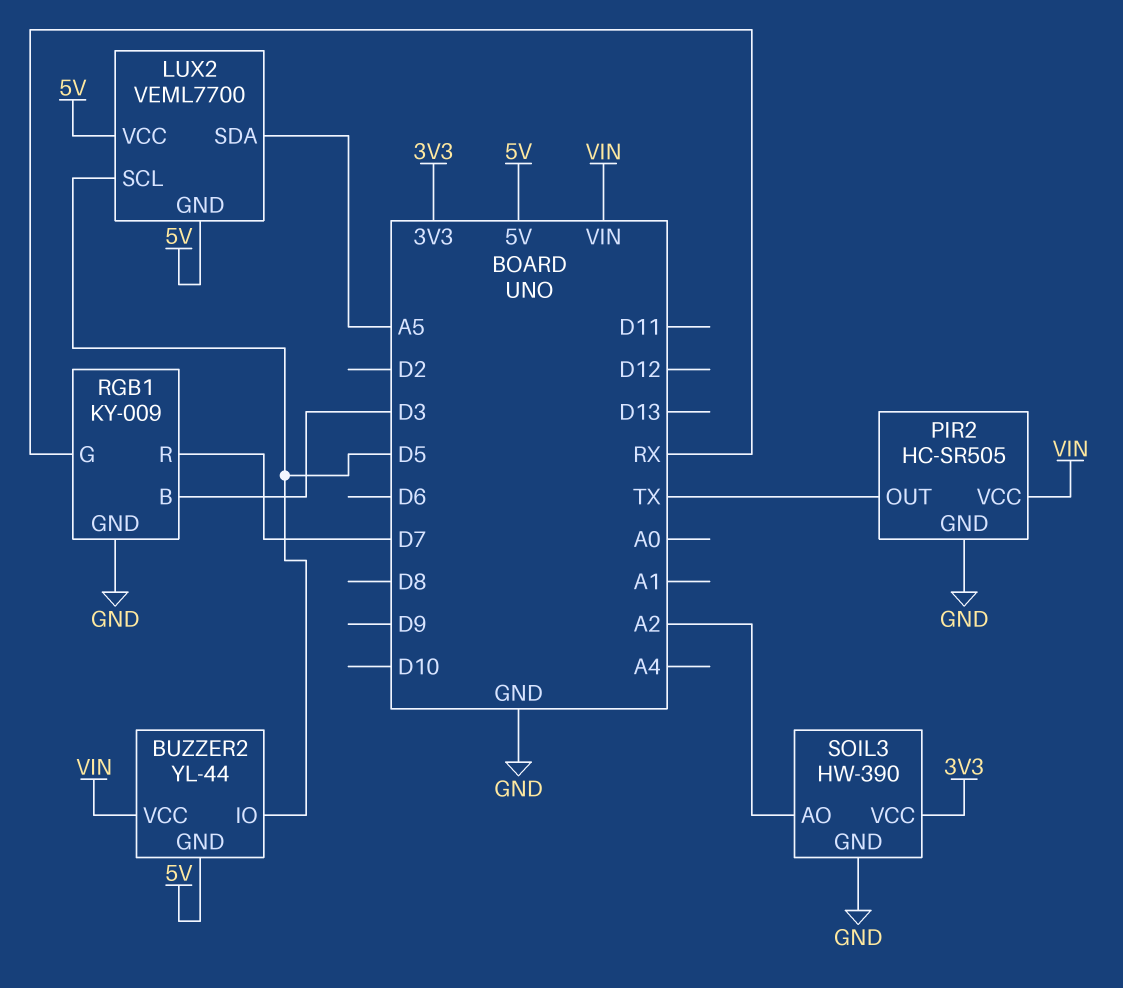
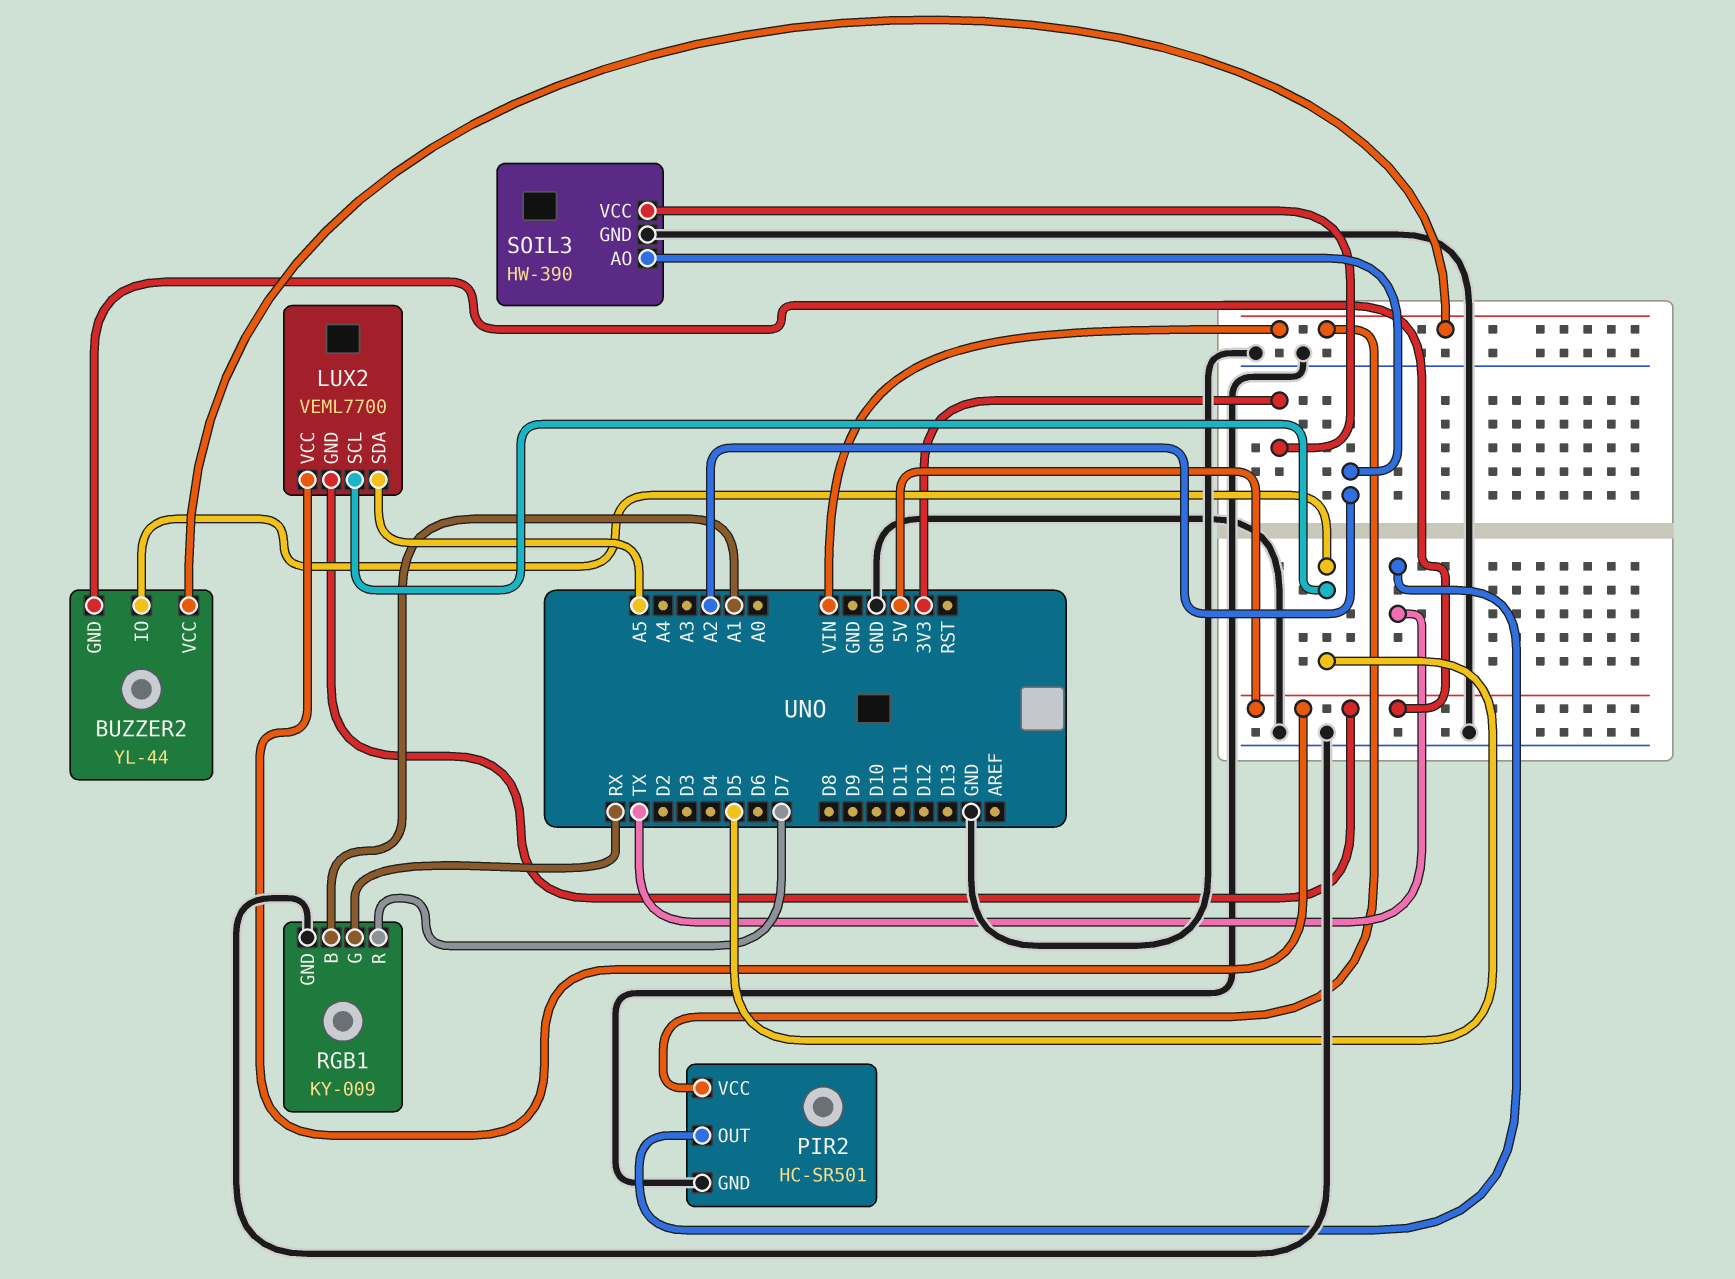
PIR2: HC-SR505 -> HC-SR501
RGB1 pin B: D3 -> A1

